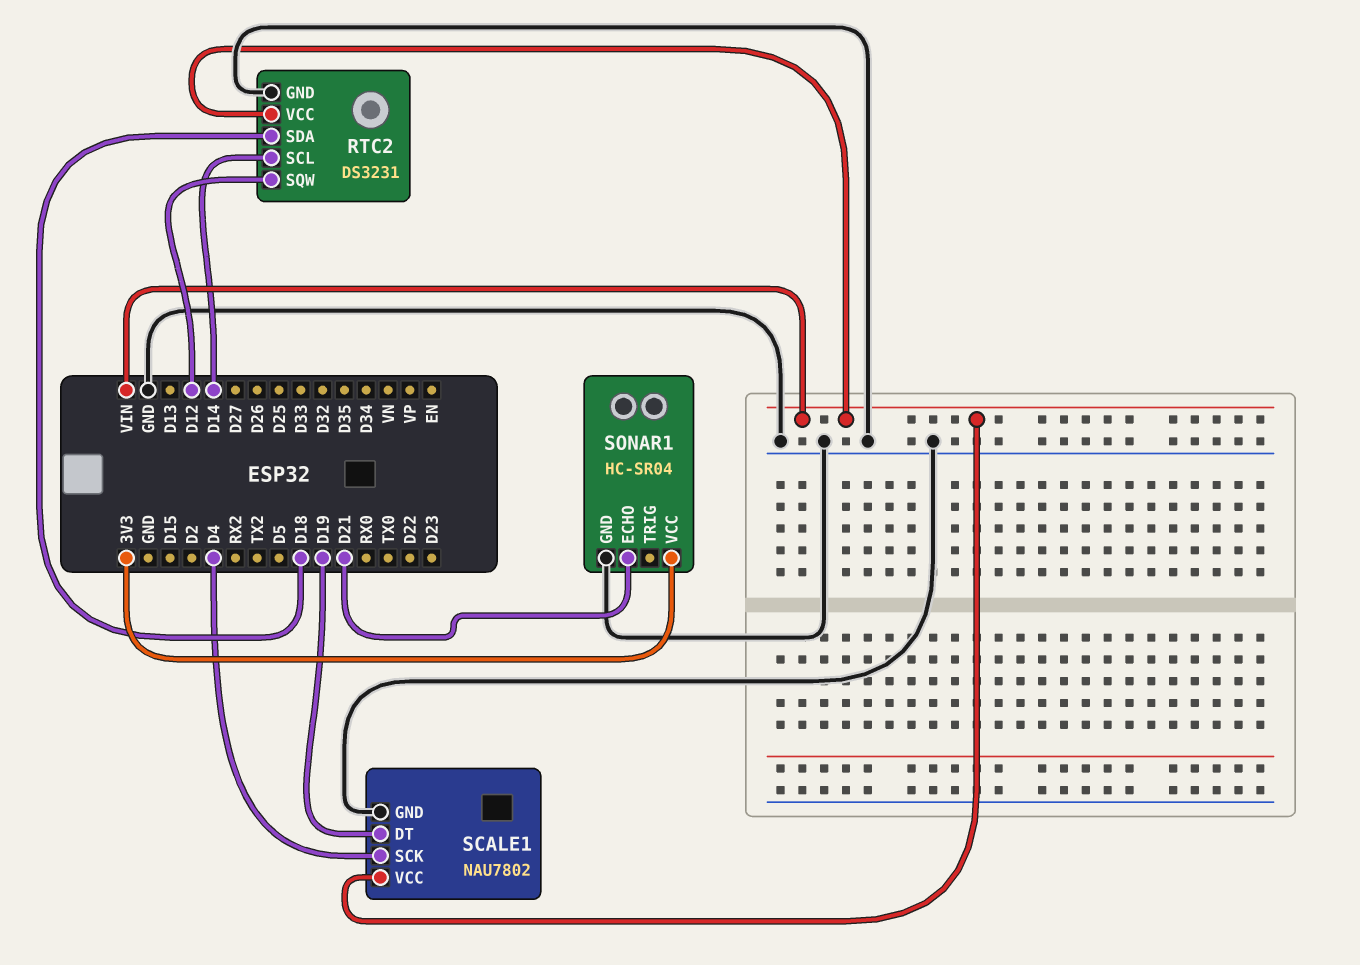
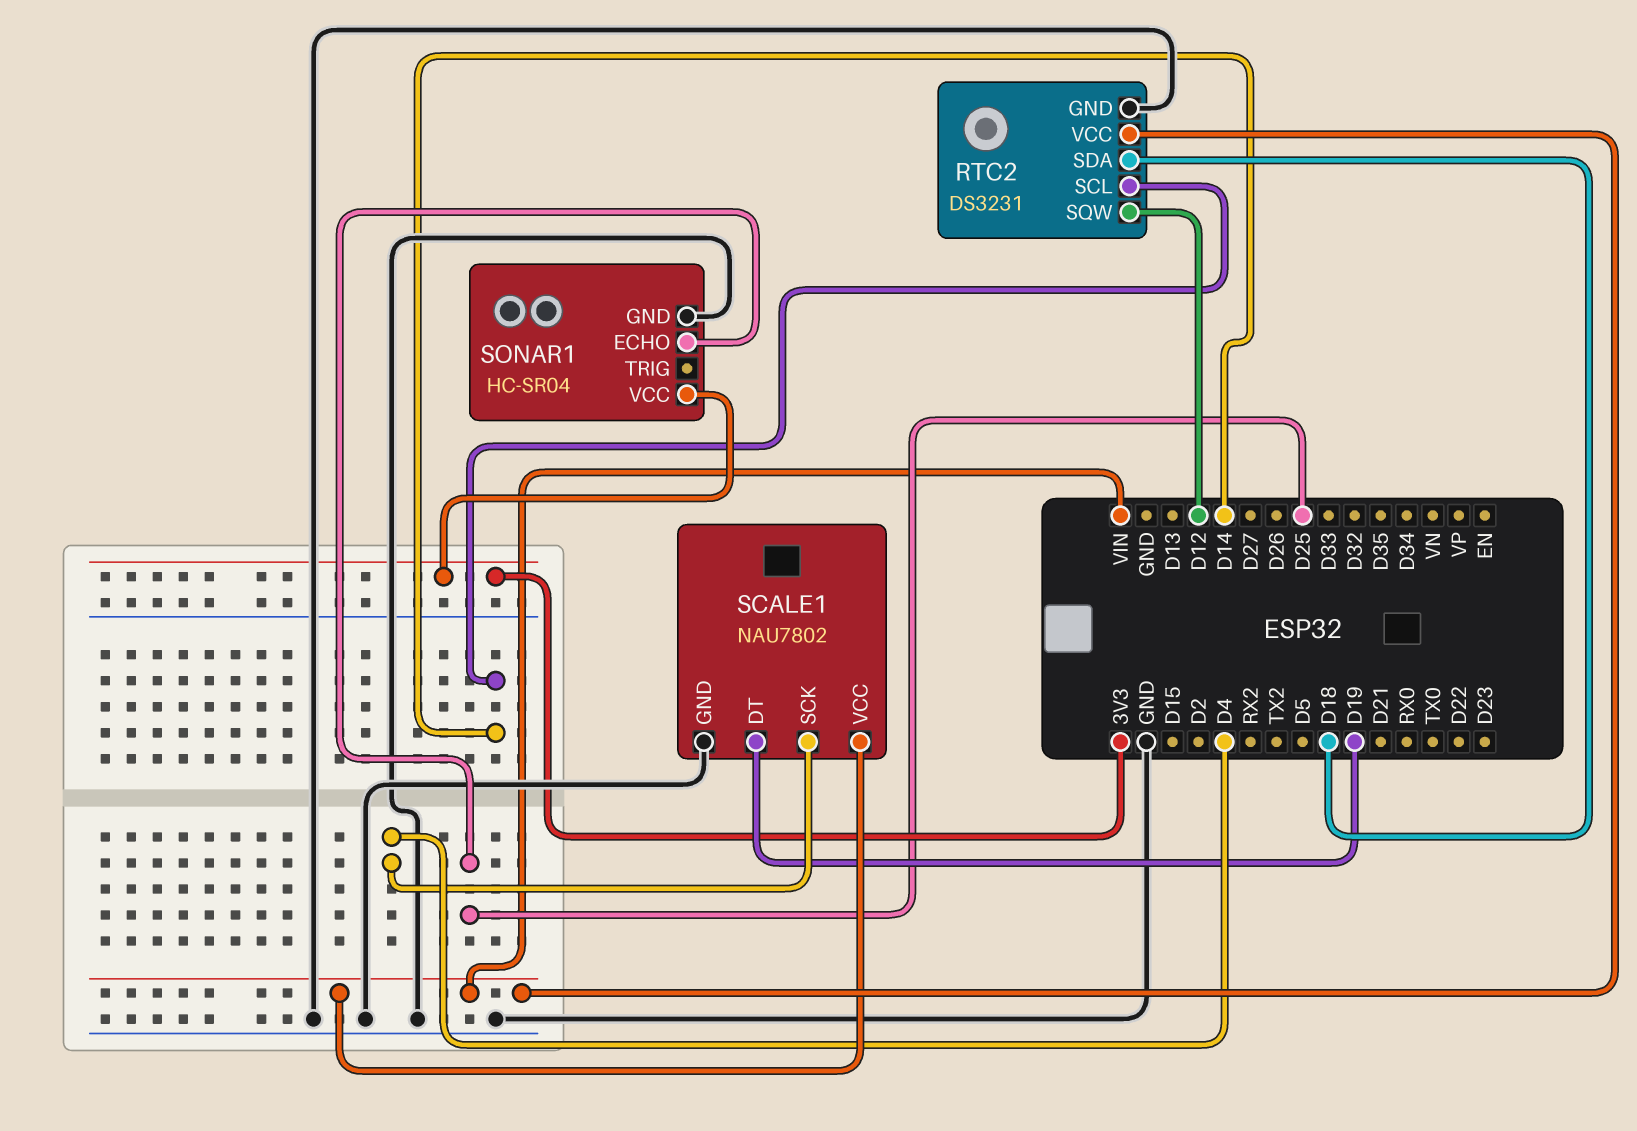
SONAR1 pin ECHO: D21 -> D25

